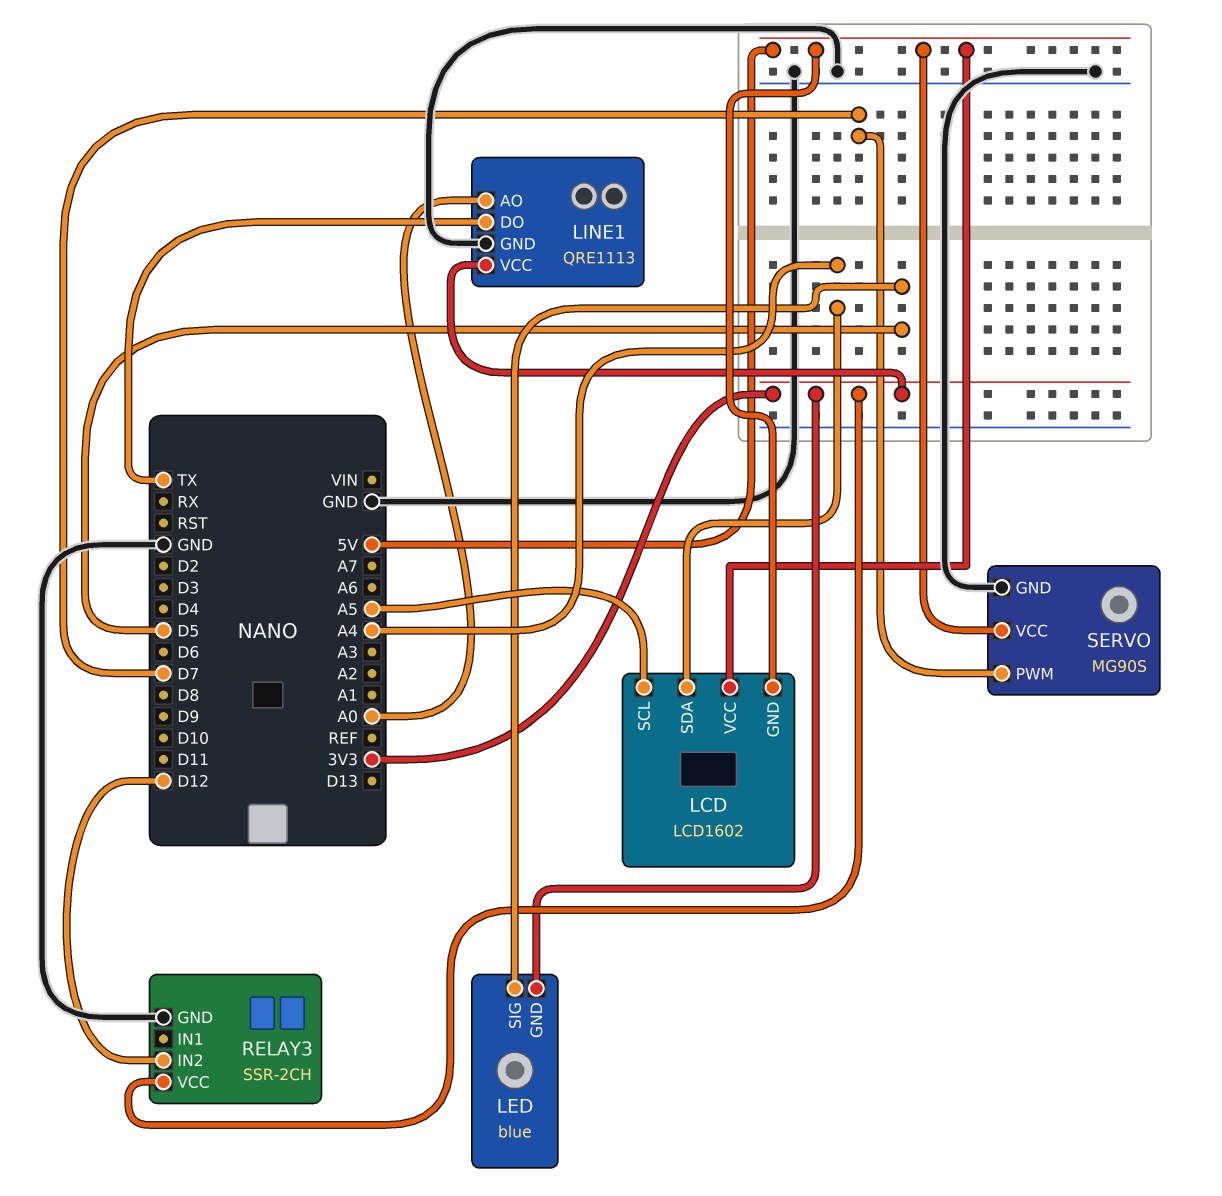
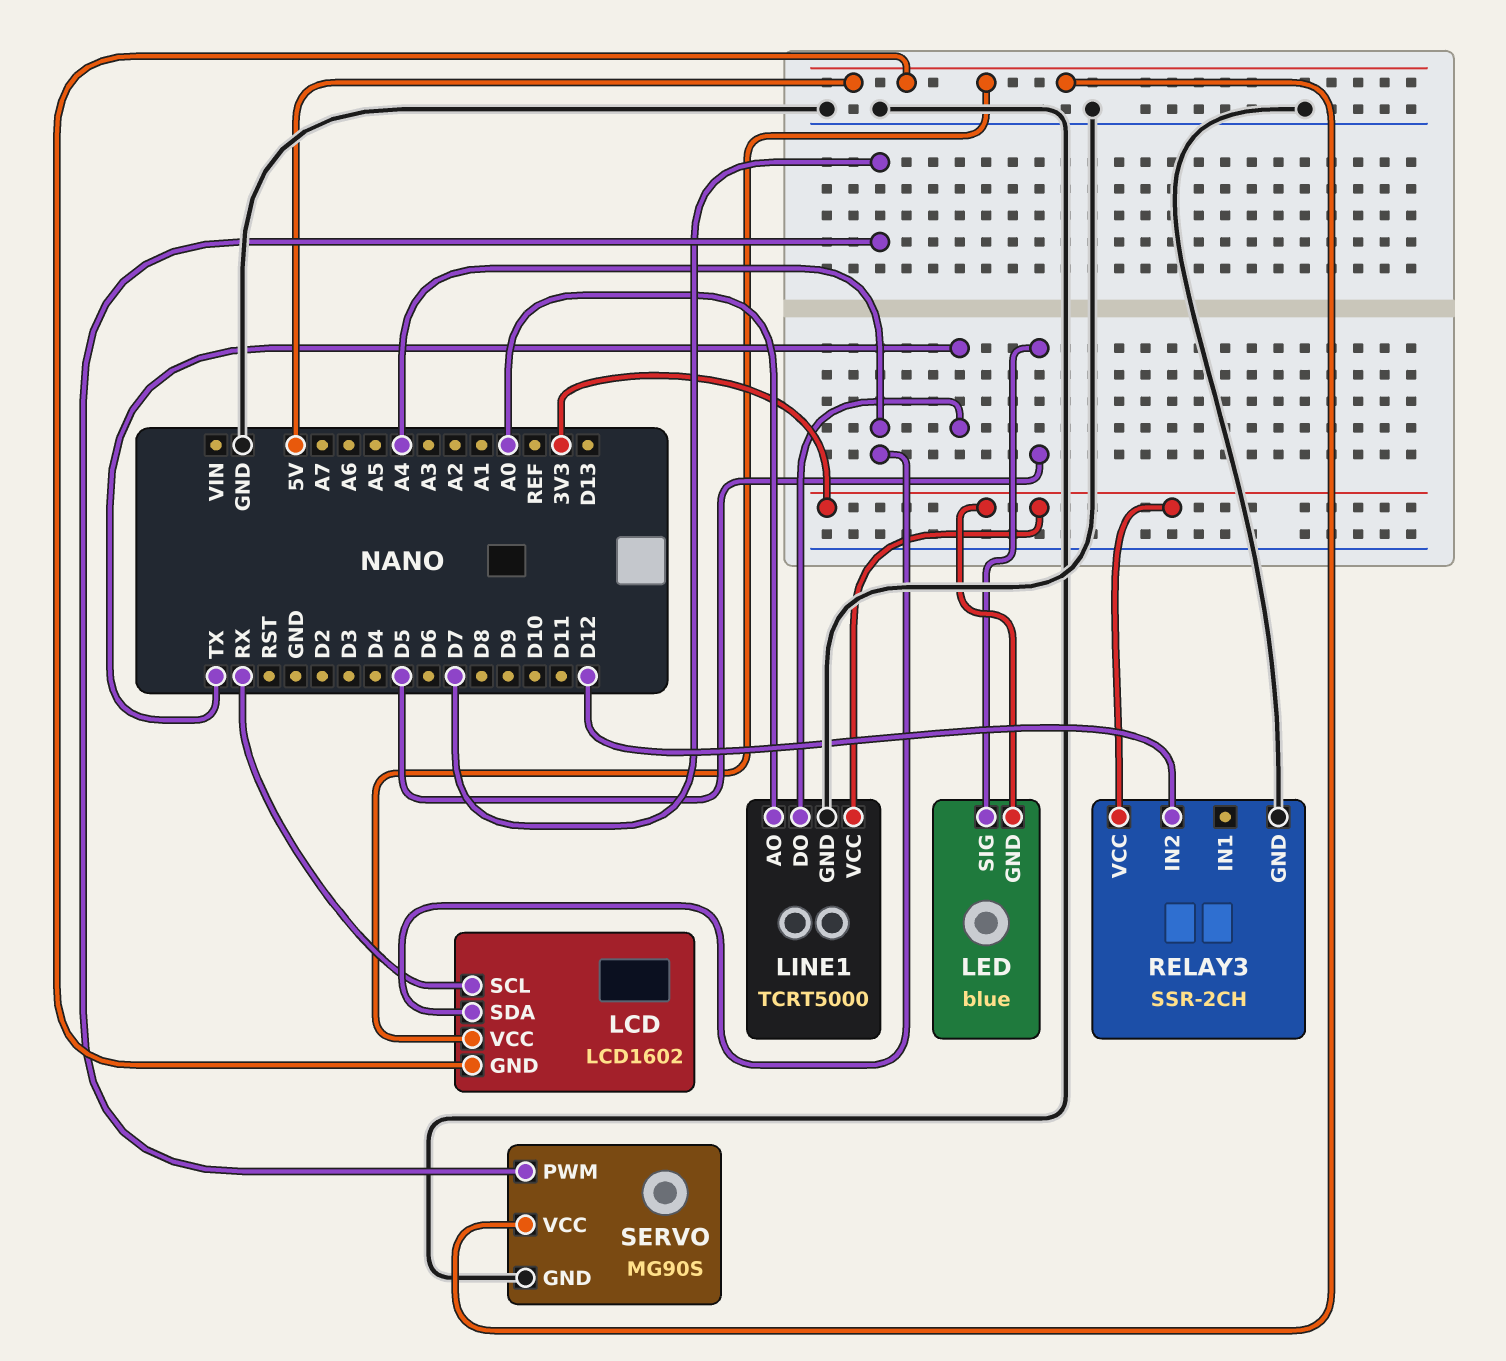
LCD pin SCL: A5 -> RX
LINE1: QRE1113 -> TCRT5000

